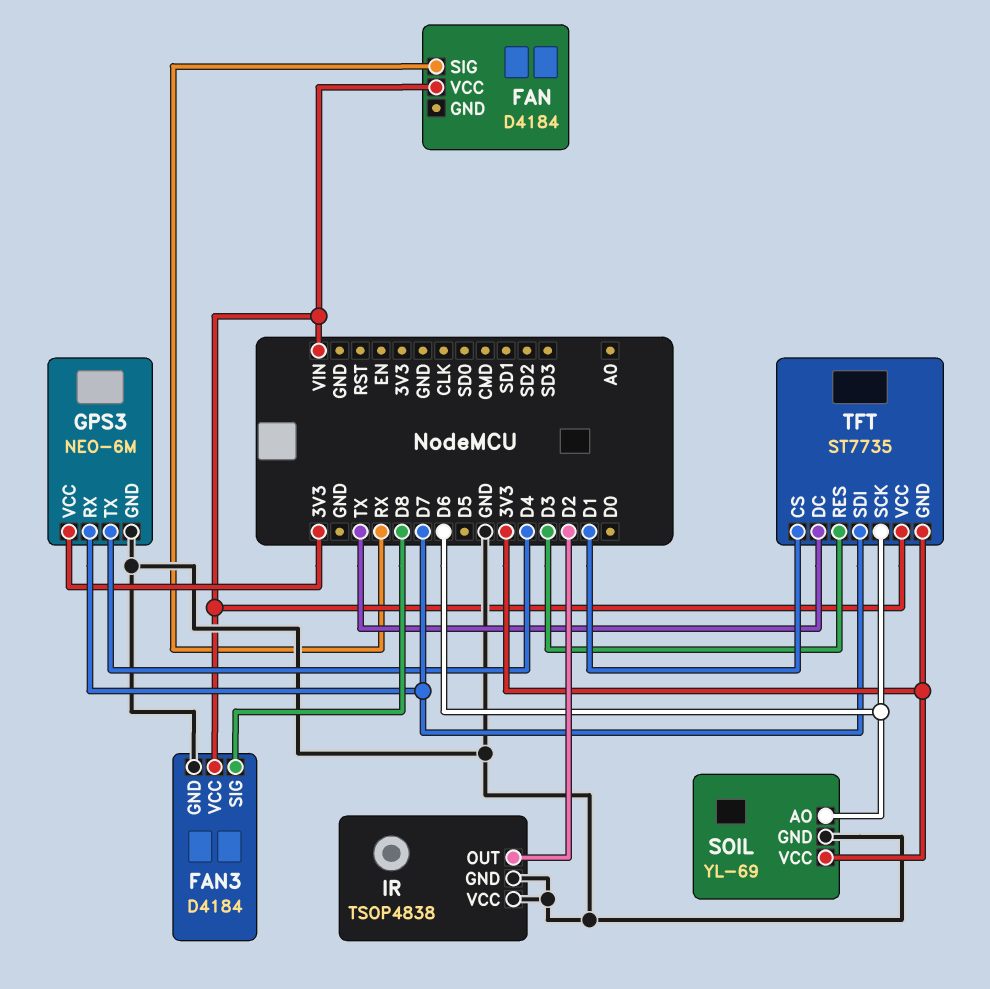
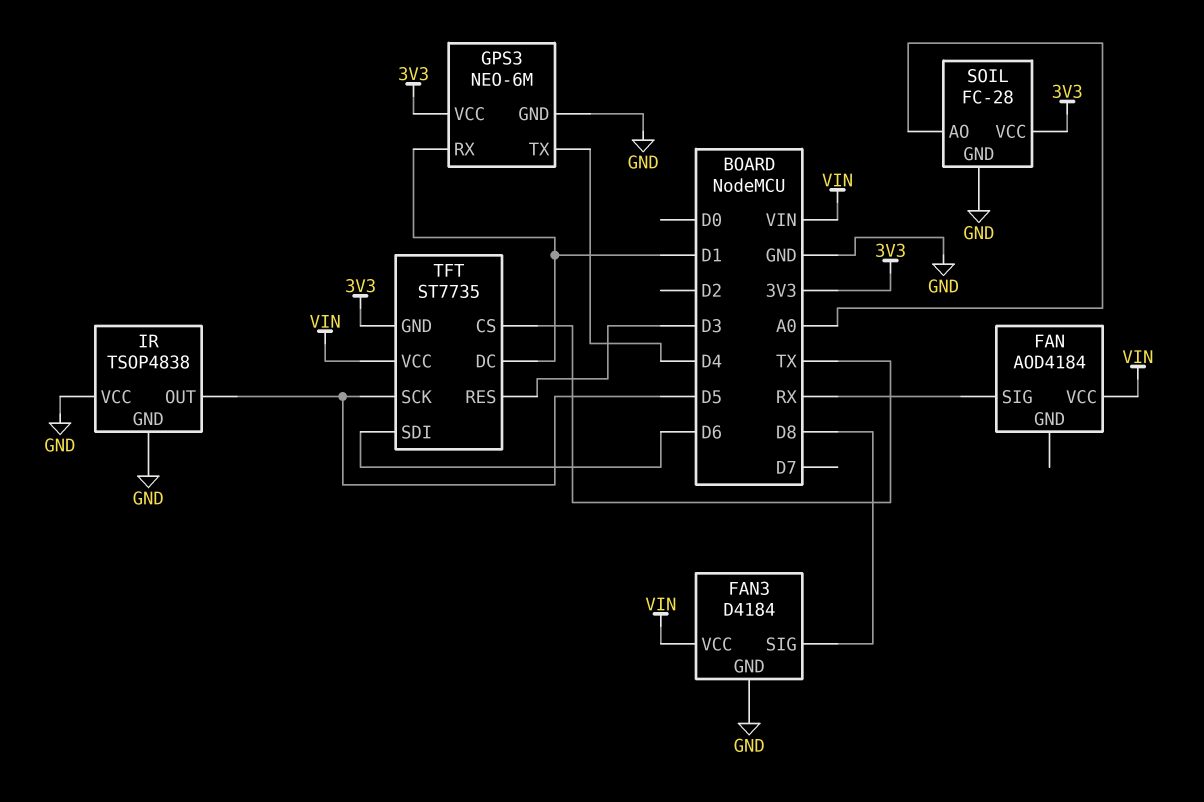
FAN: D4184 -> AOD4184
GPS3 pin RX: D7 -> D1
IR pin OUT: D2 -> D5
SOIL: YL-69 -> FC-28
SOIL pin AO: D6 -> A0
TFT pin CS: D1 -> TX
TFT pin DC: TX -> D1
TFT pin SCK: D6 -> D5
TFT pin SDI: D7 -> D6

